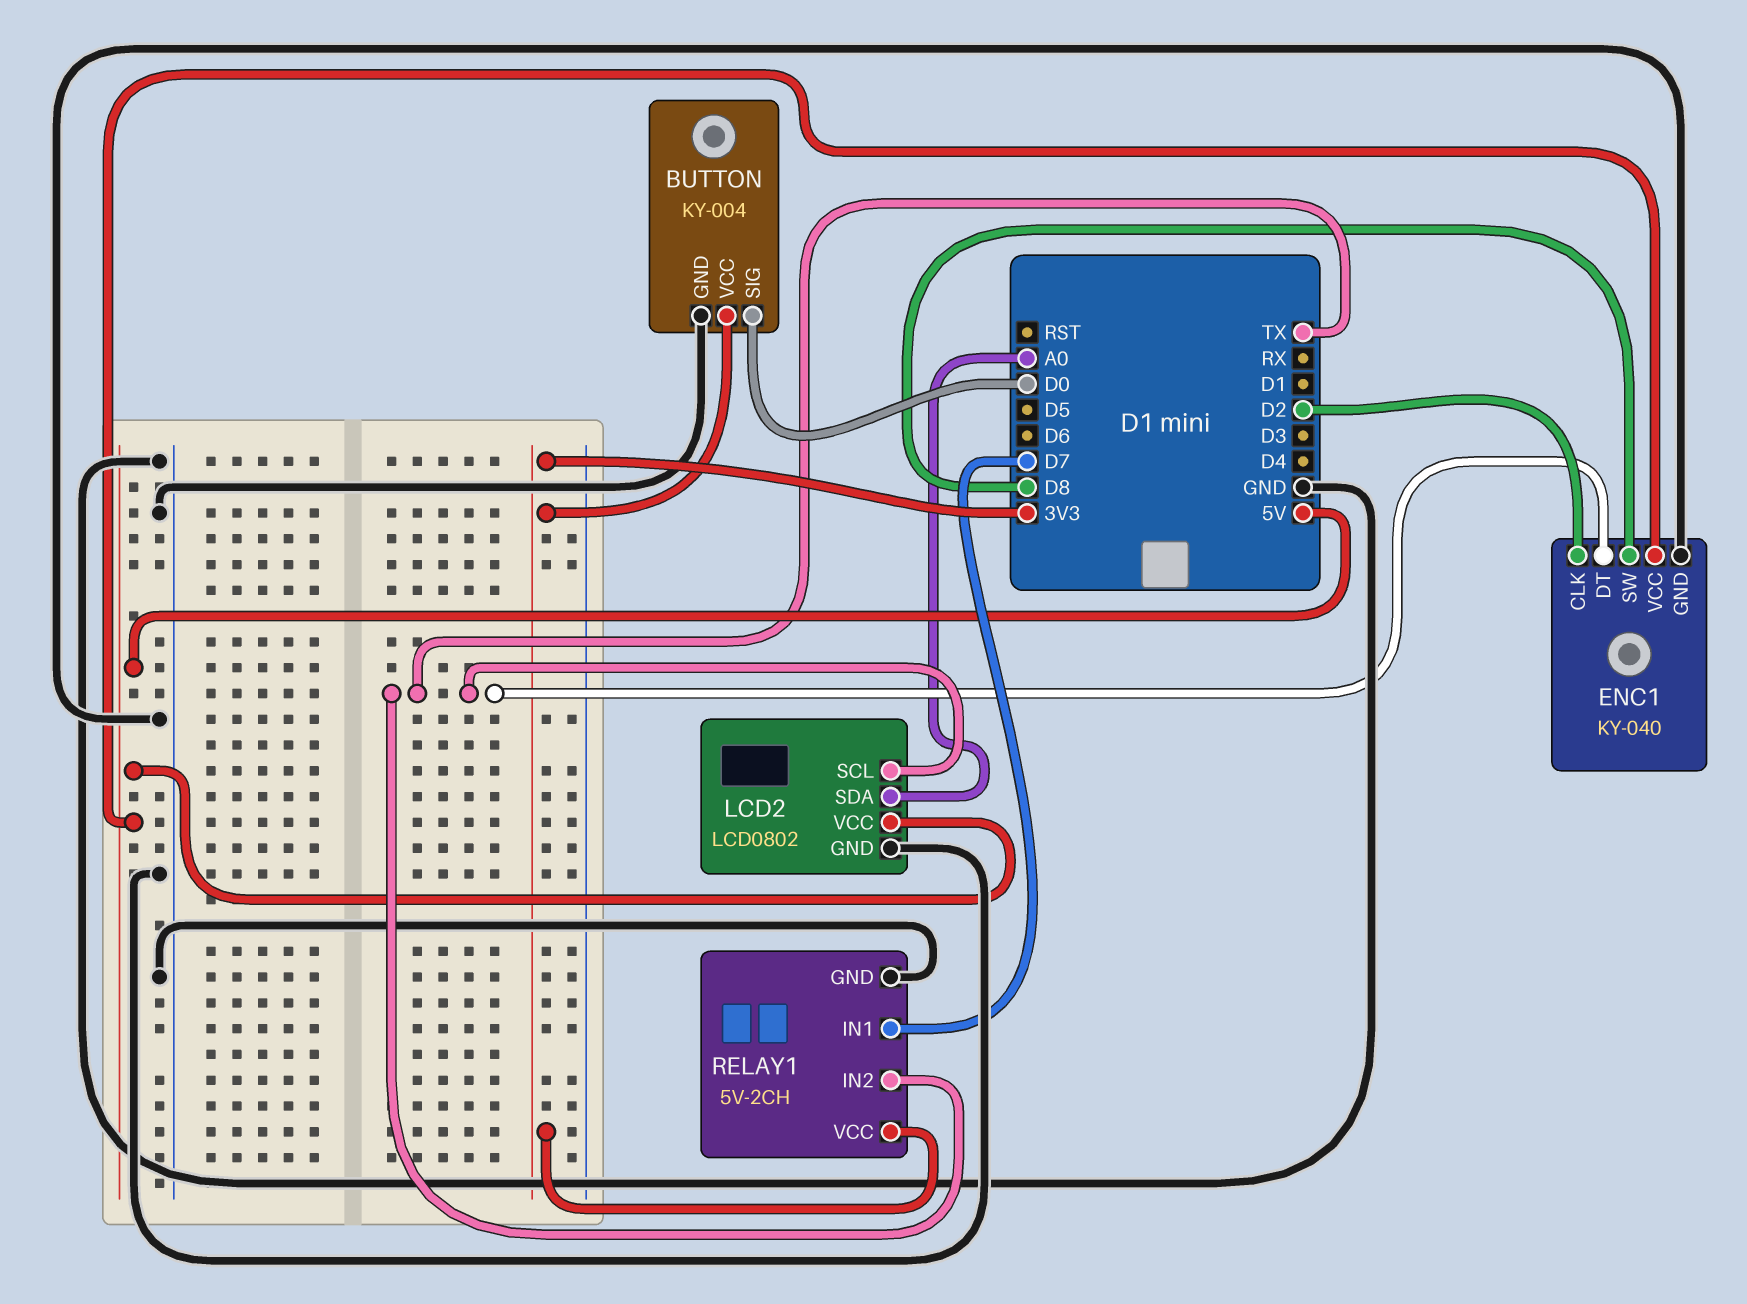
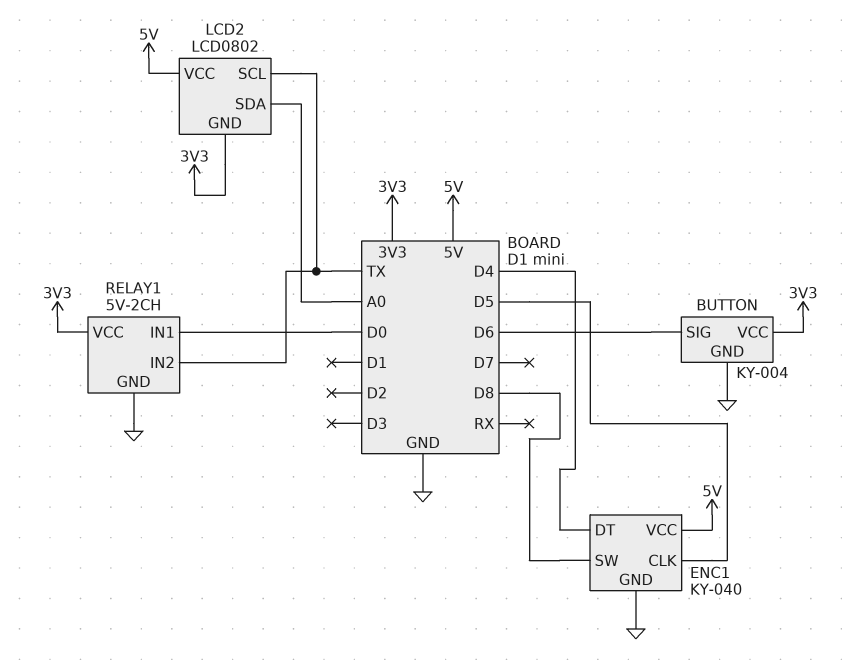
BUTTON pin SIG: D0 -> D6
ENC1 pin CLK: D2 -> D5
ENC1 pin DT: TX -> D4
LCD2 pin GND: GND -> 3V3
RELAY1 pin IN1: D7 -> D0

